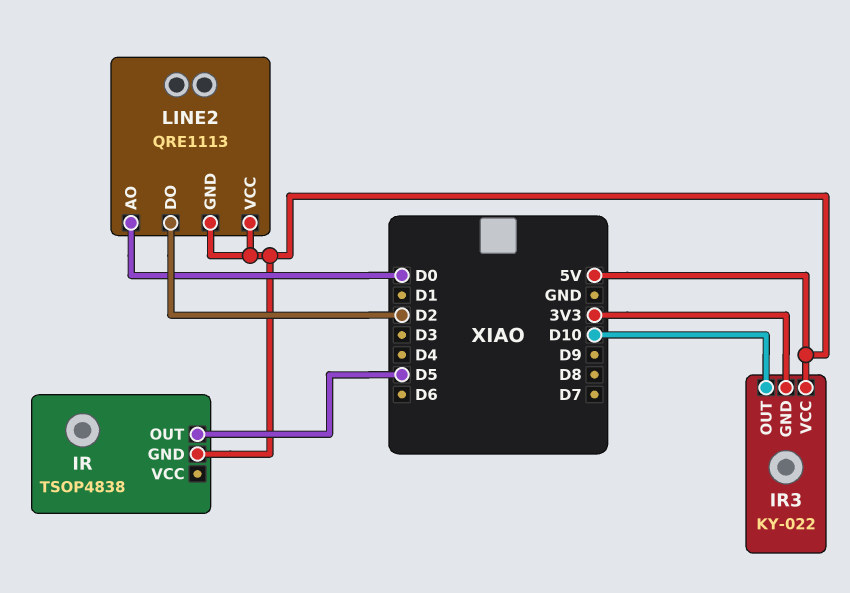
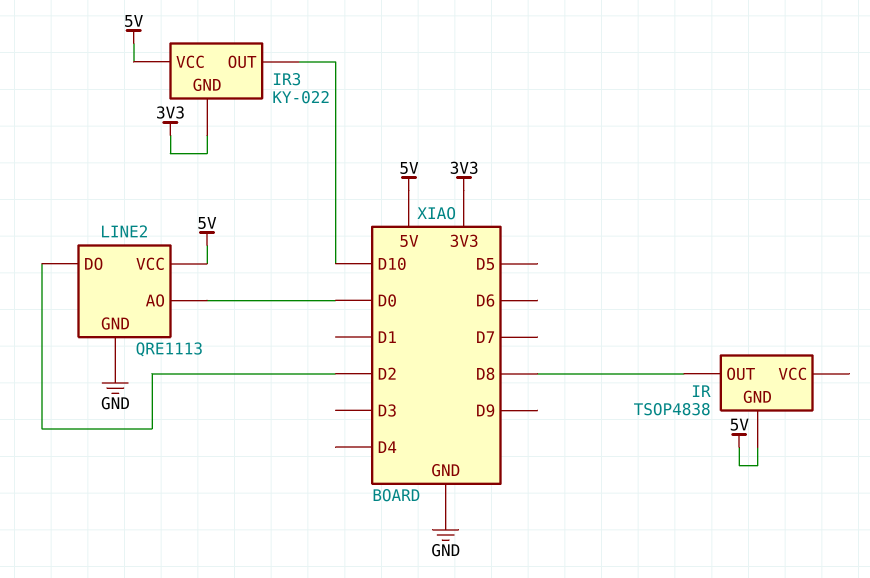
IR pin OUT: D5 -> D8
LINE2 pin GND: 5V -> GND

